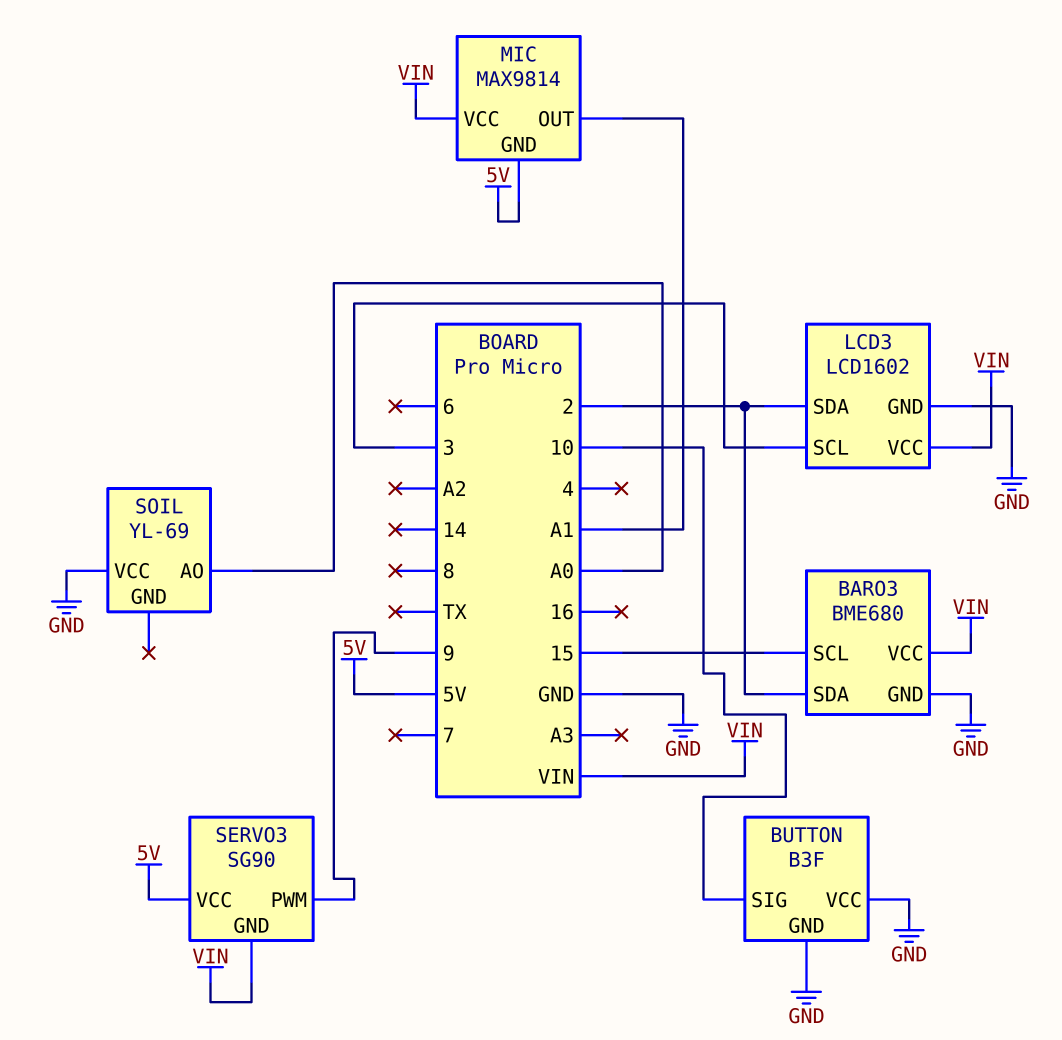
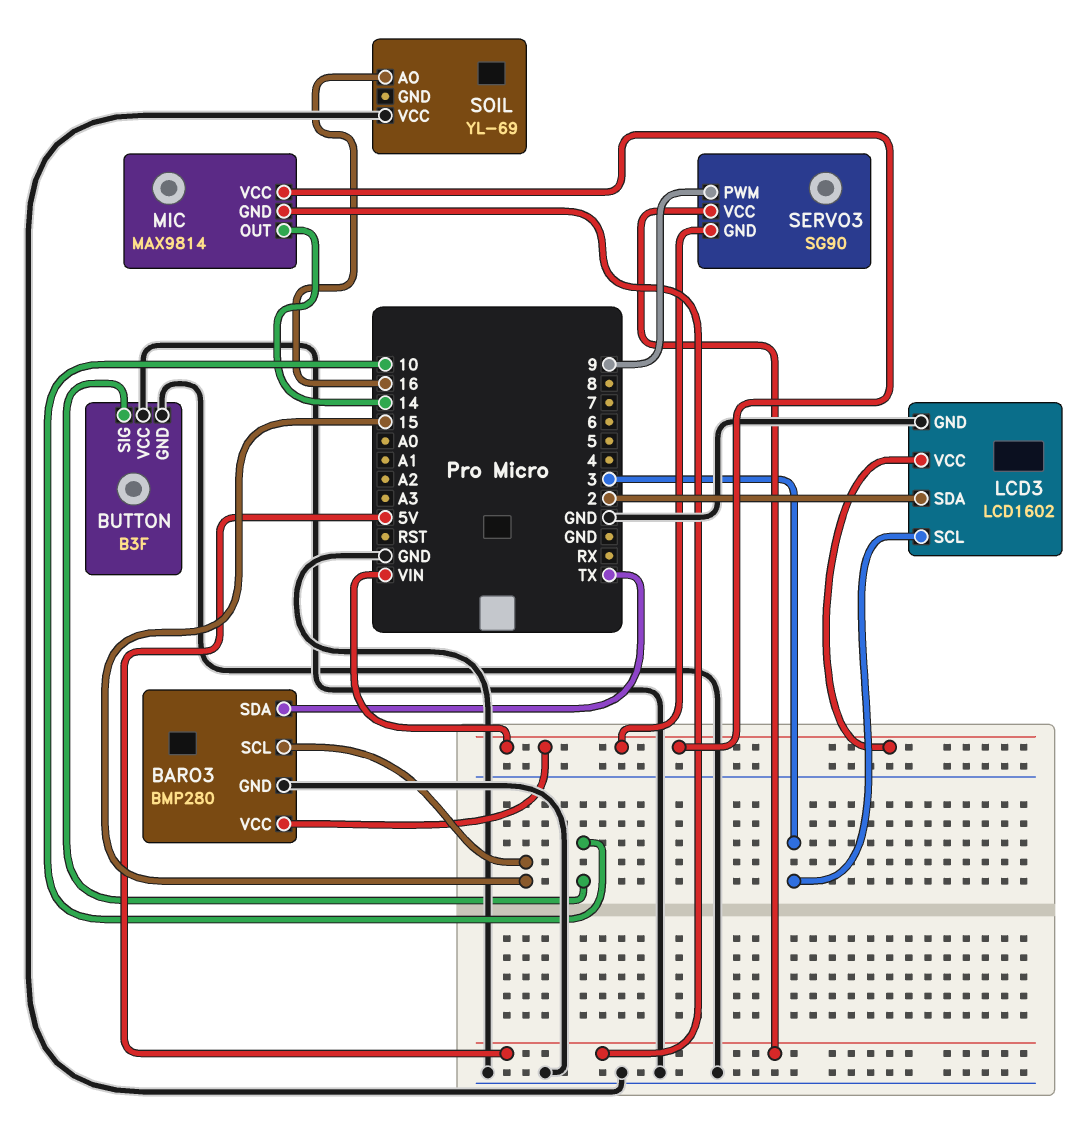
BARO3: BME680 -> BMP280
BARO3 pin SDA: 2 -> TX
MIC pin OUT: A1 -> 14
SOIL pin AO: A0 -> 16

